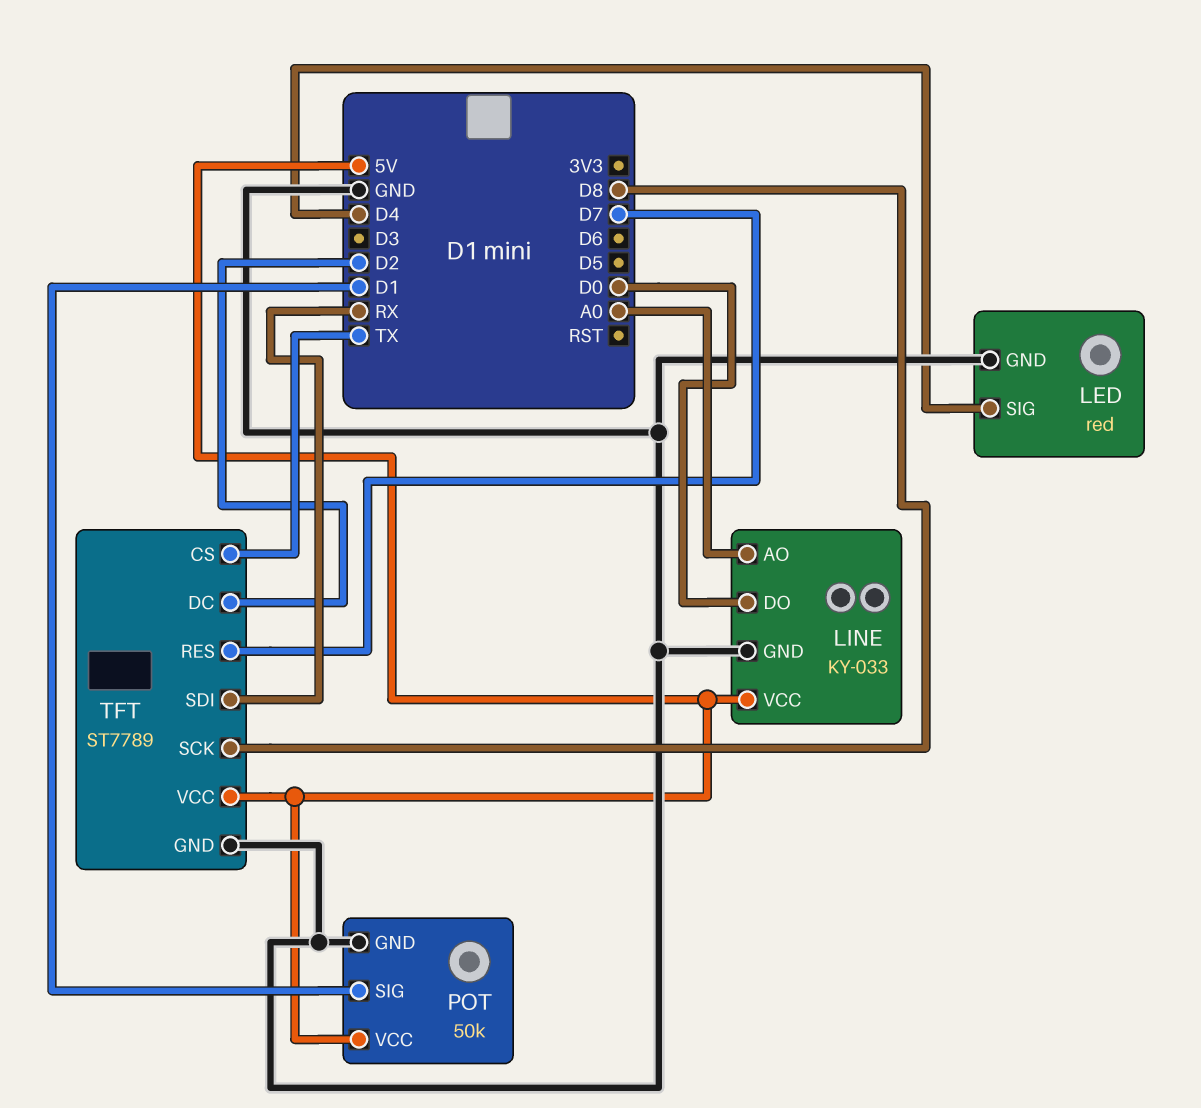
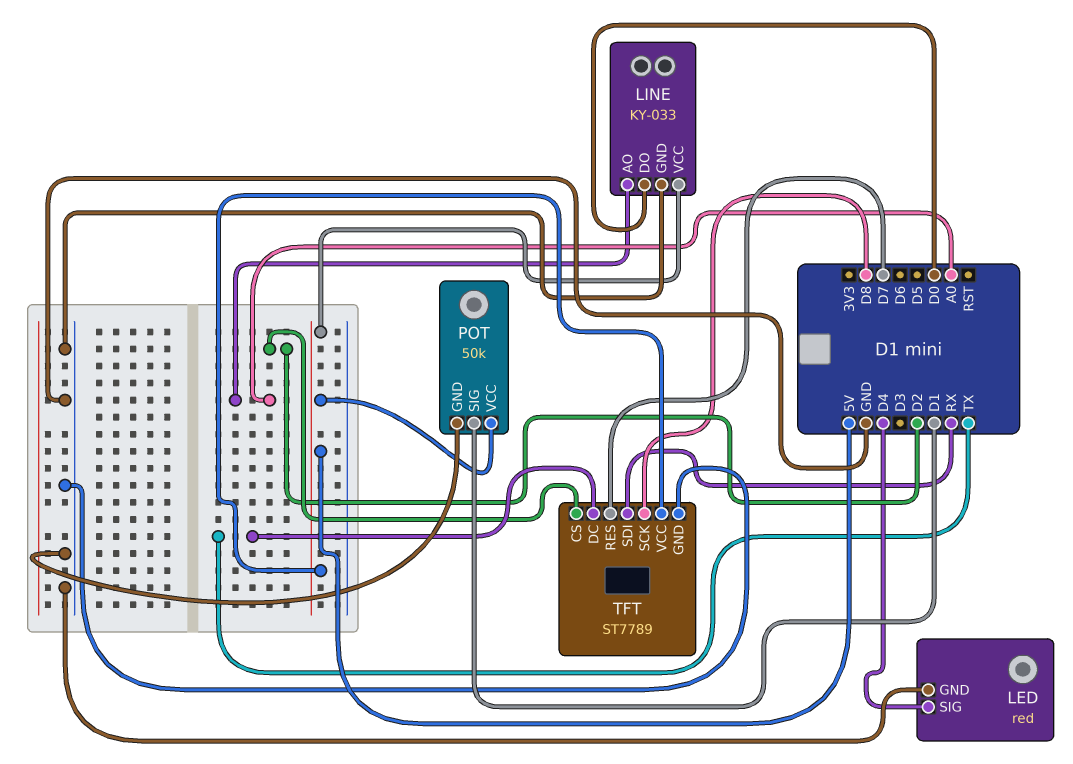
TFT pin CS: TX -> D2
TFT pin DC: D2 -> TX

